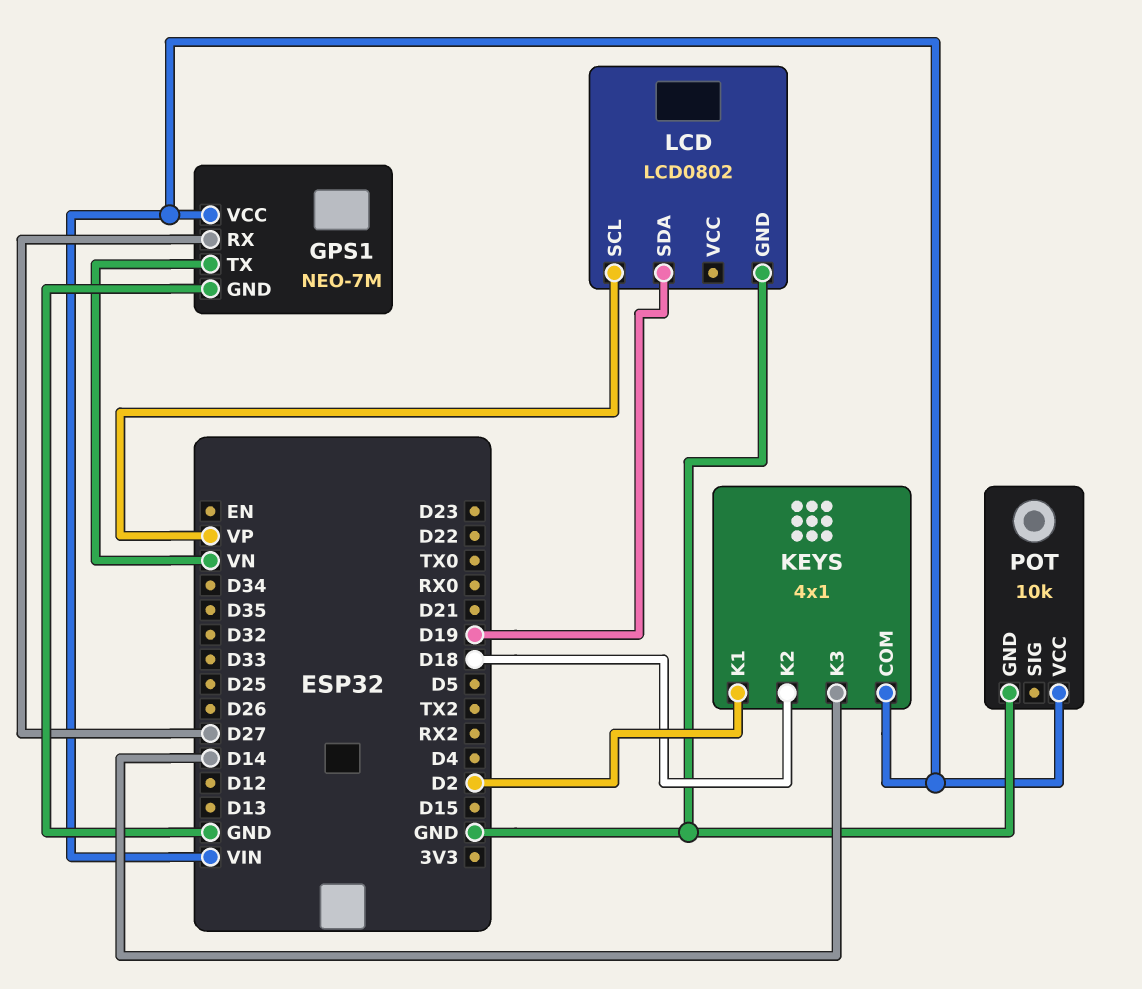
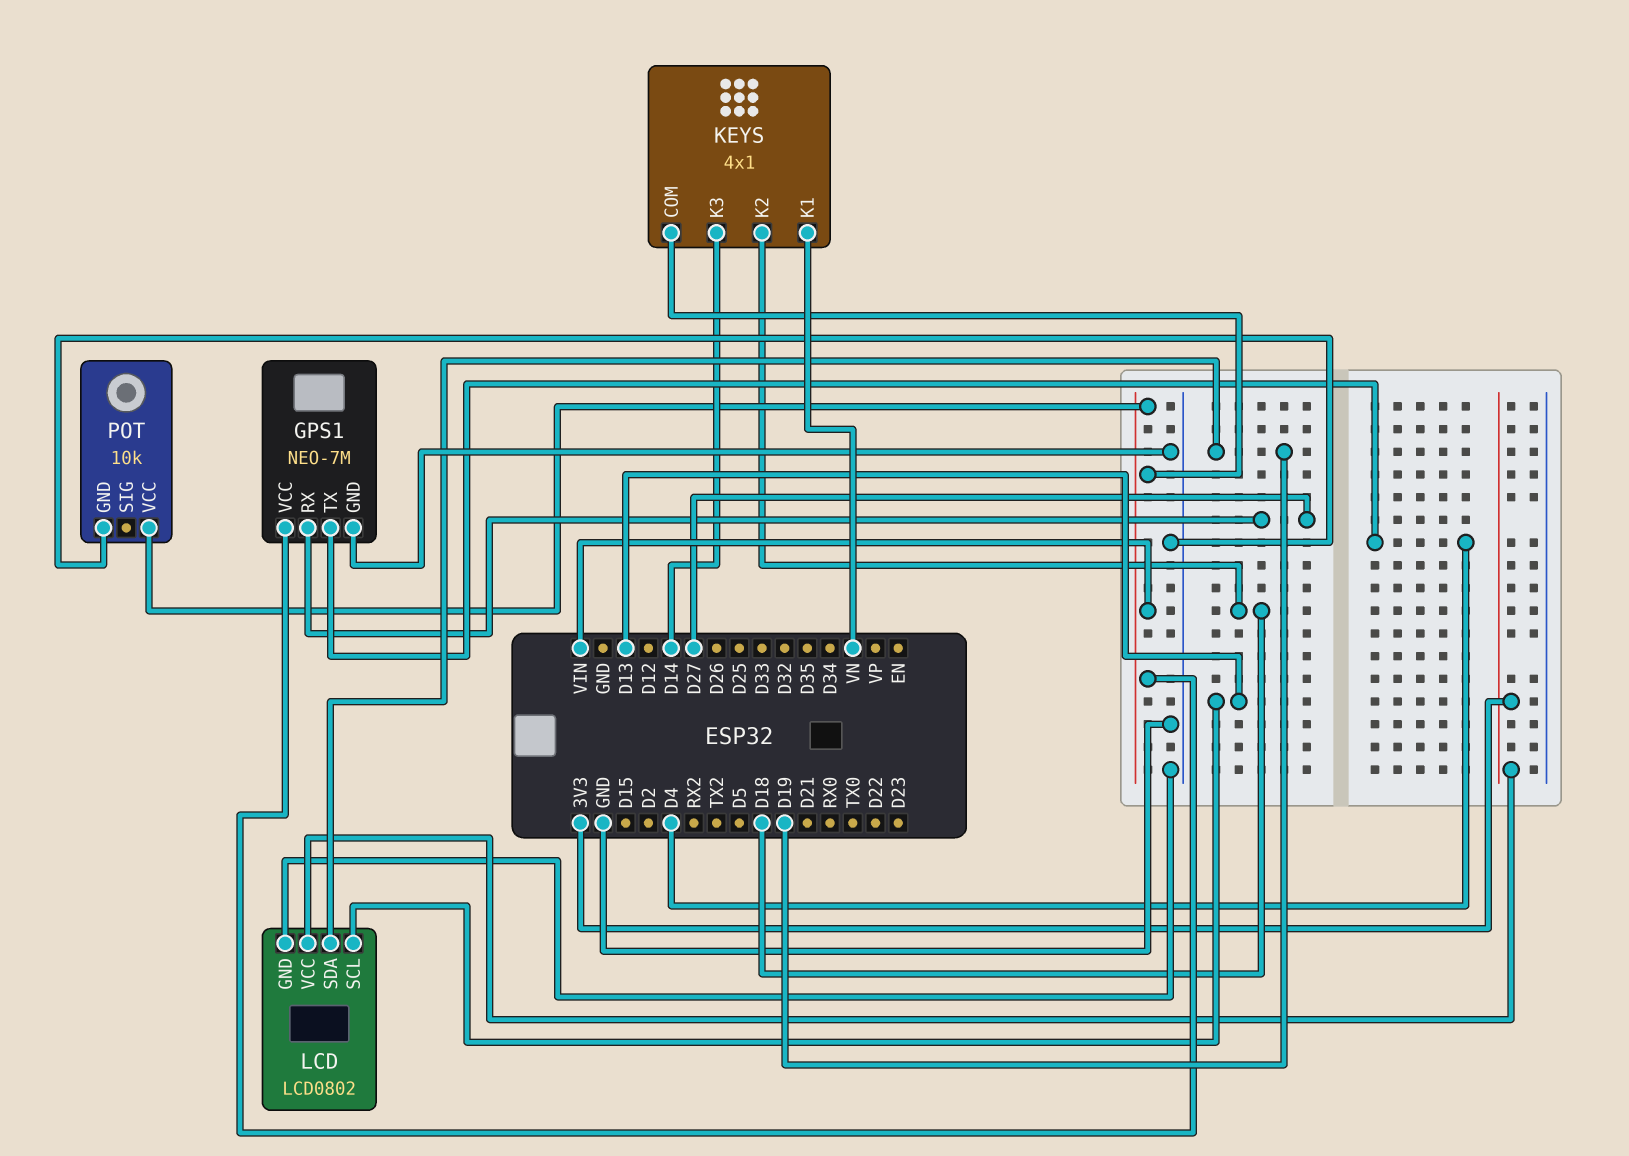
GPS1 pin TX: VN -> D4
KEYS pin K1: D2 -> VN
LCD pin SCL: VP -> D13
LCD pin VCC: none -> 3V3

